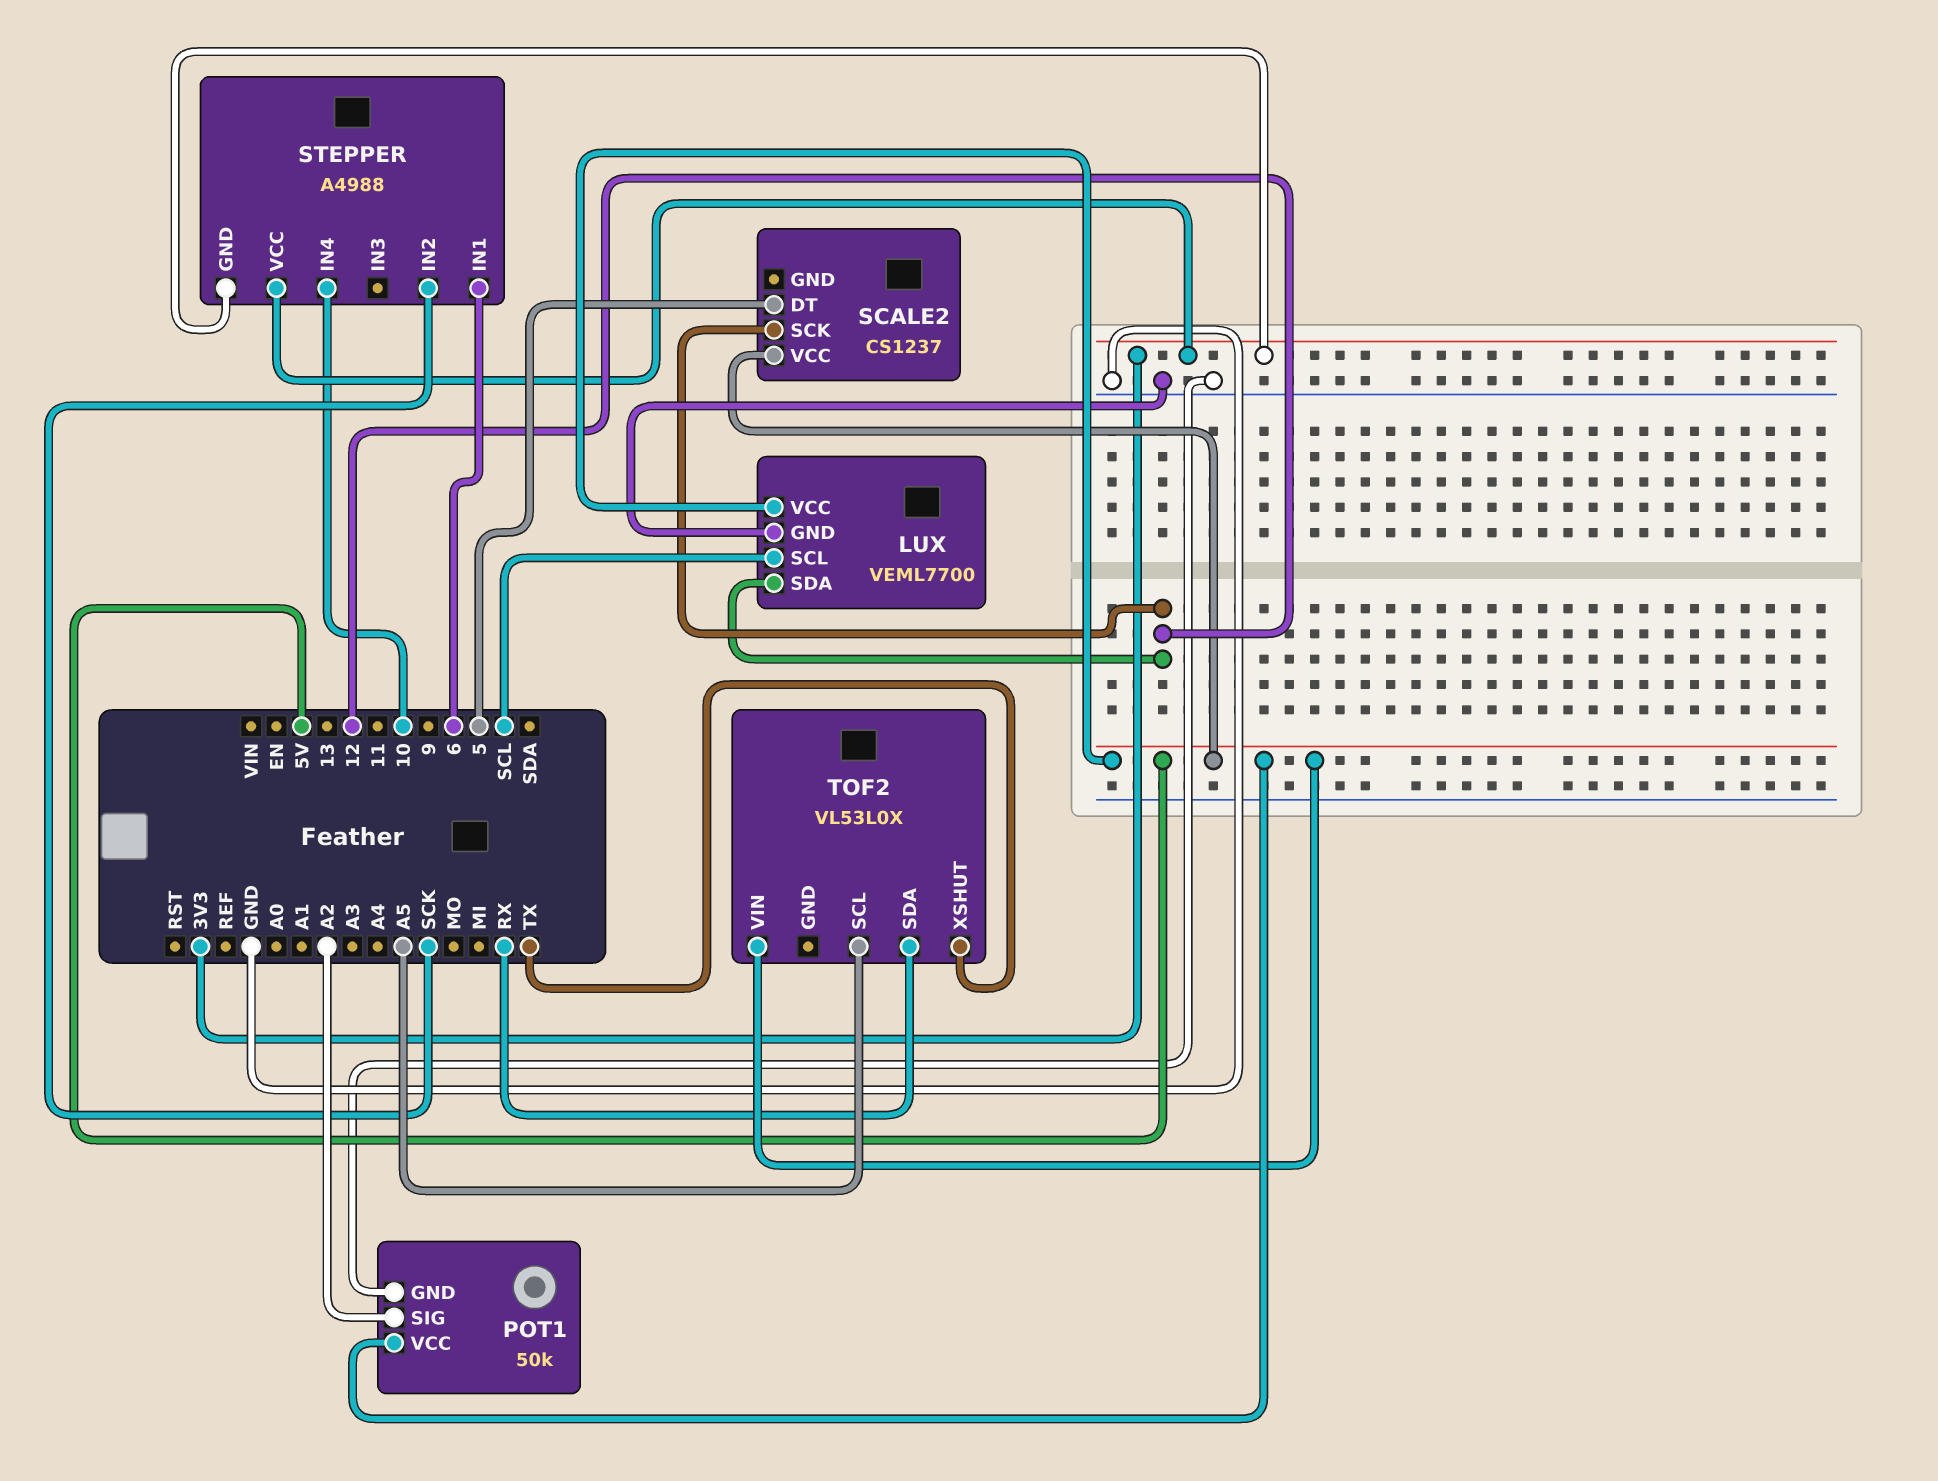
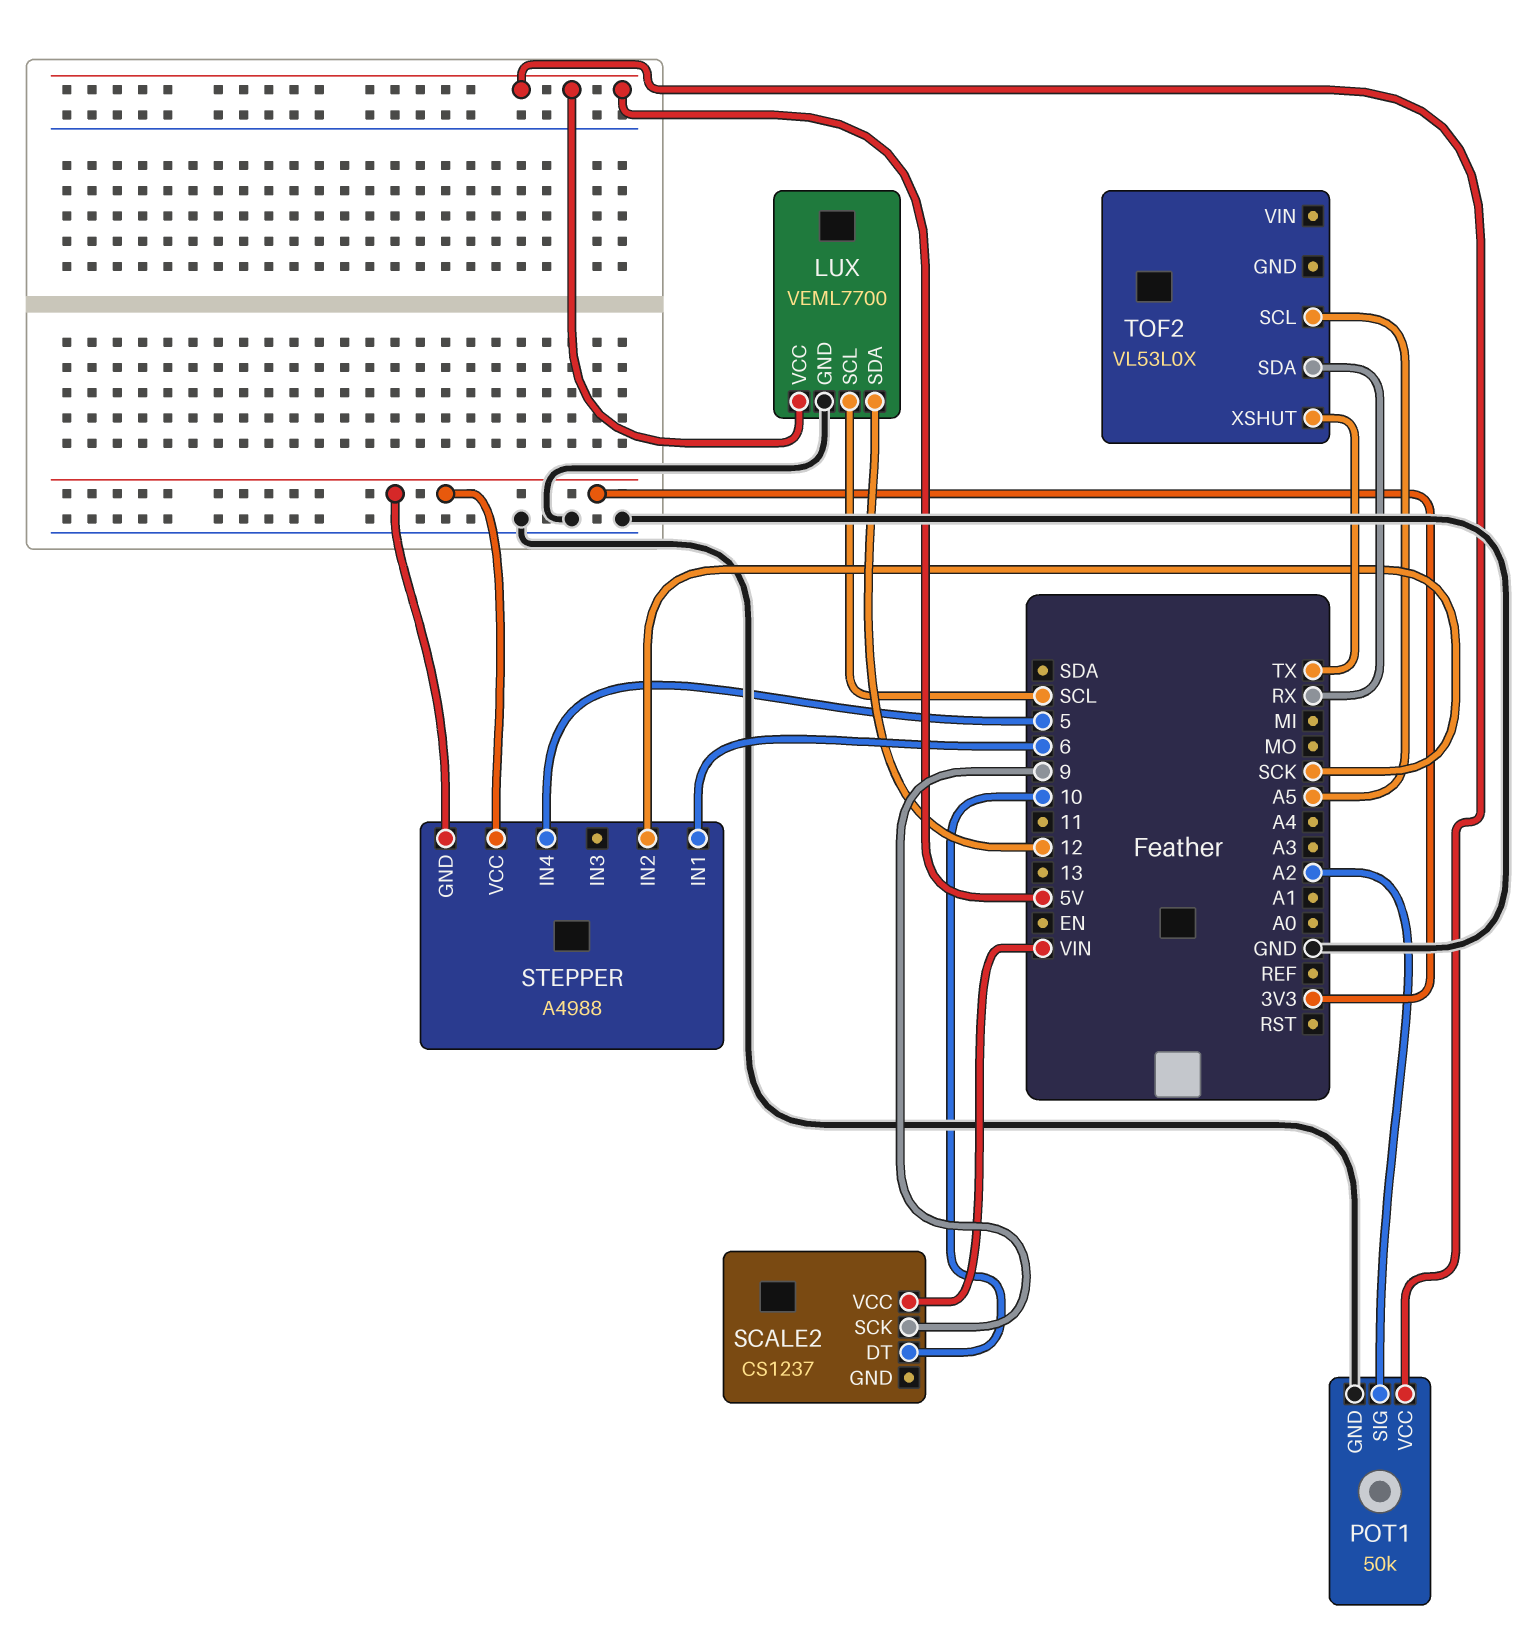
SCALE2 pin DT: 5 -> 10
SCALE2 pin SCK: 12 -> 9
SCALE2 pin VCC: 5V -> VIN
STEPPER pin IN4: 10 -> 5
TOF2 pin VIN: 5V -> none

